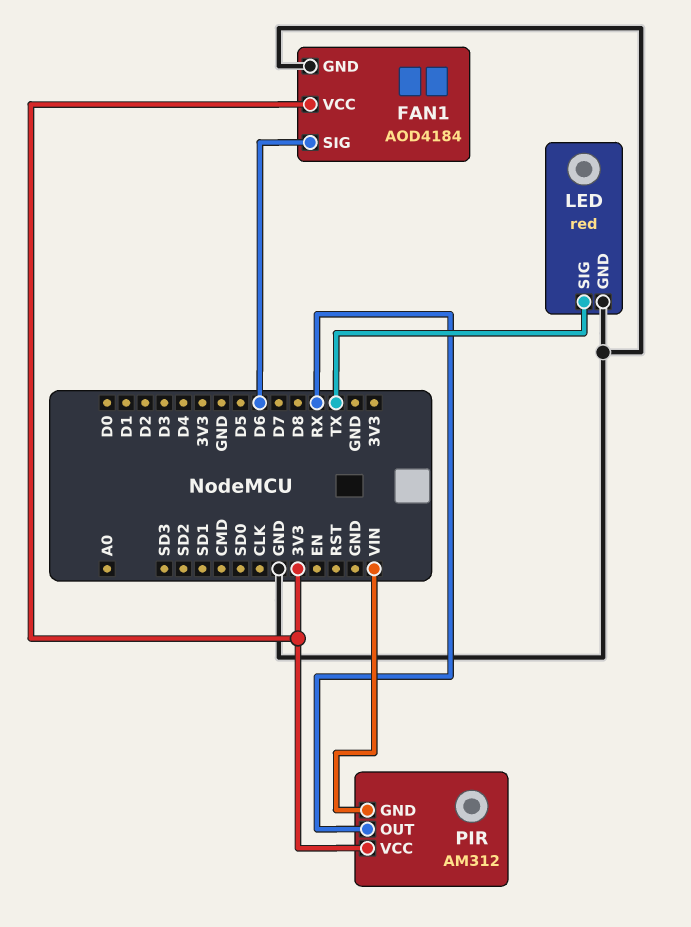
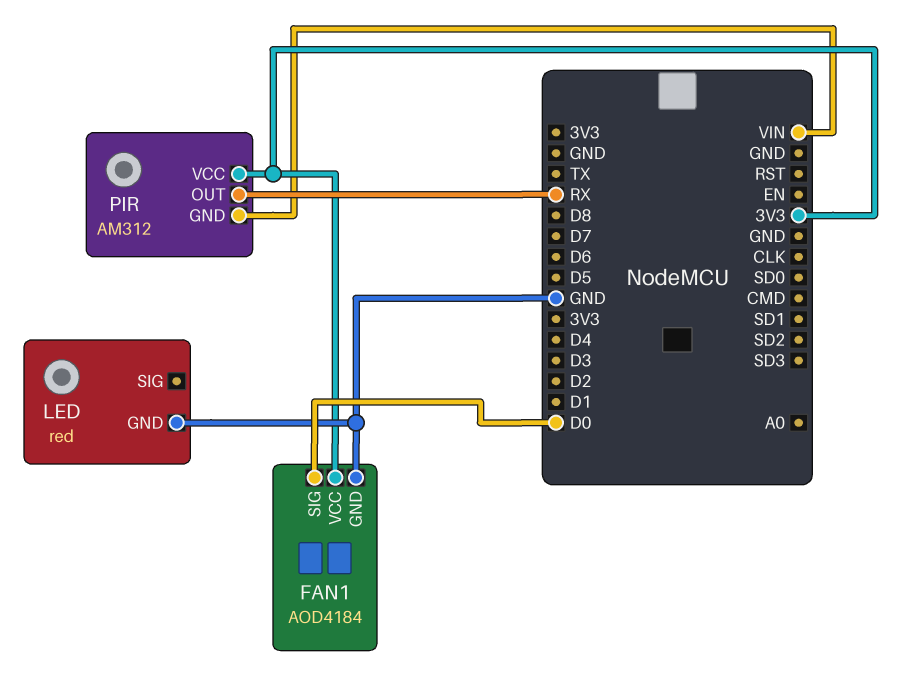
FAN1 pin SIG: D6 -> D0
LED pin SIG: TX -> none

